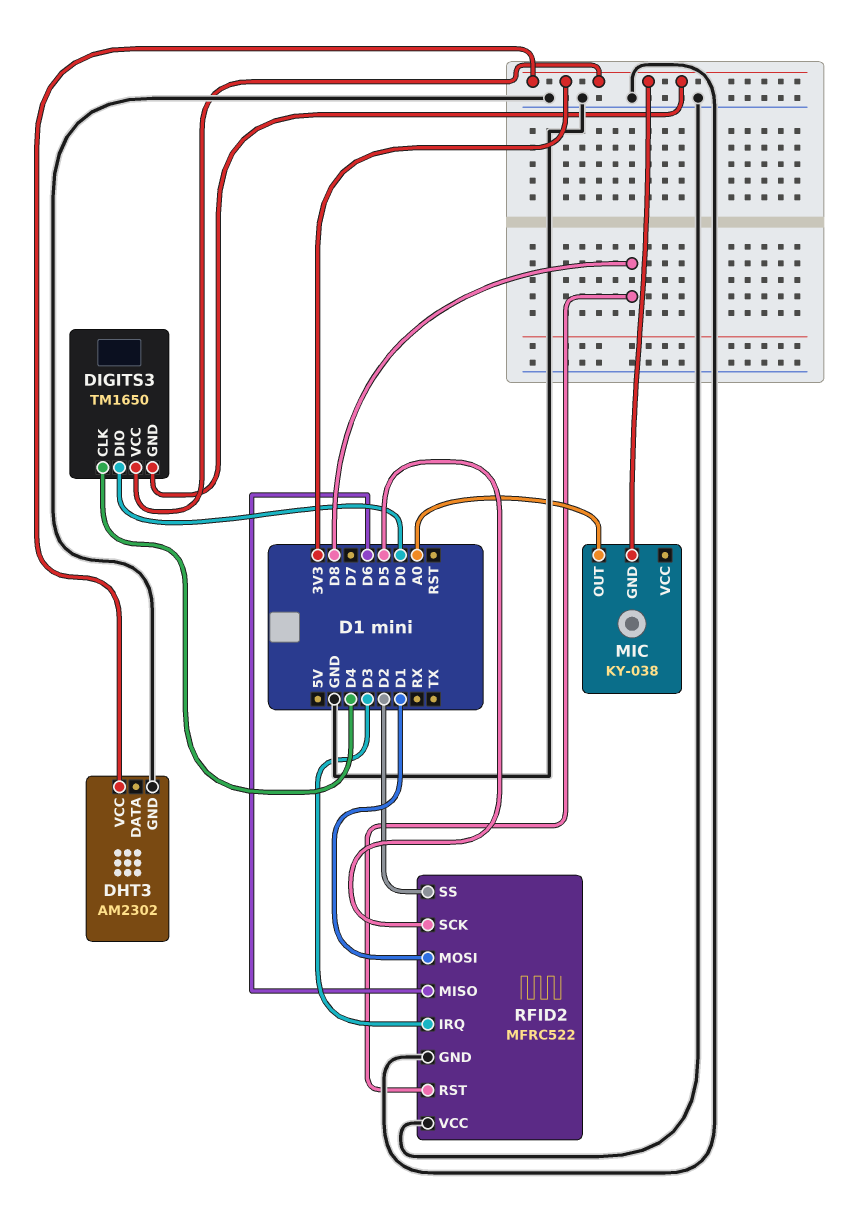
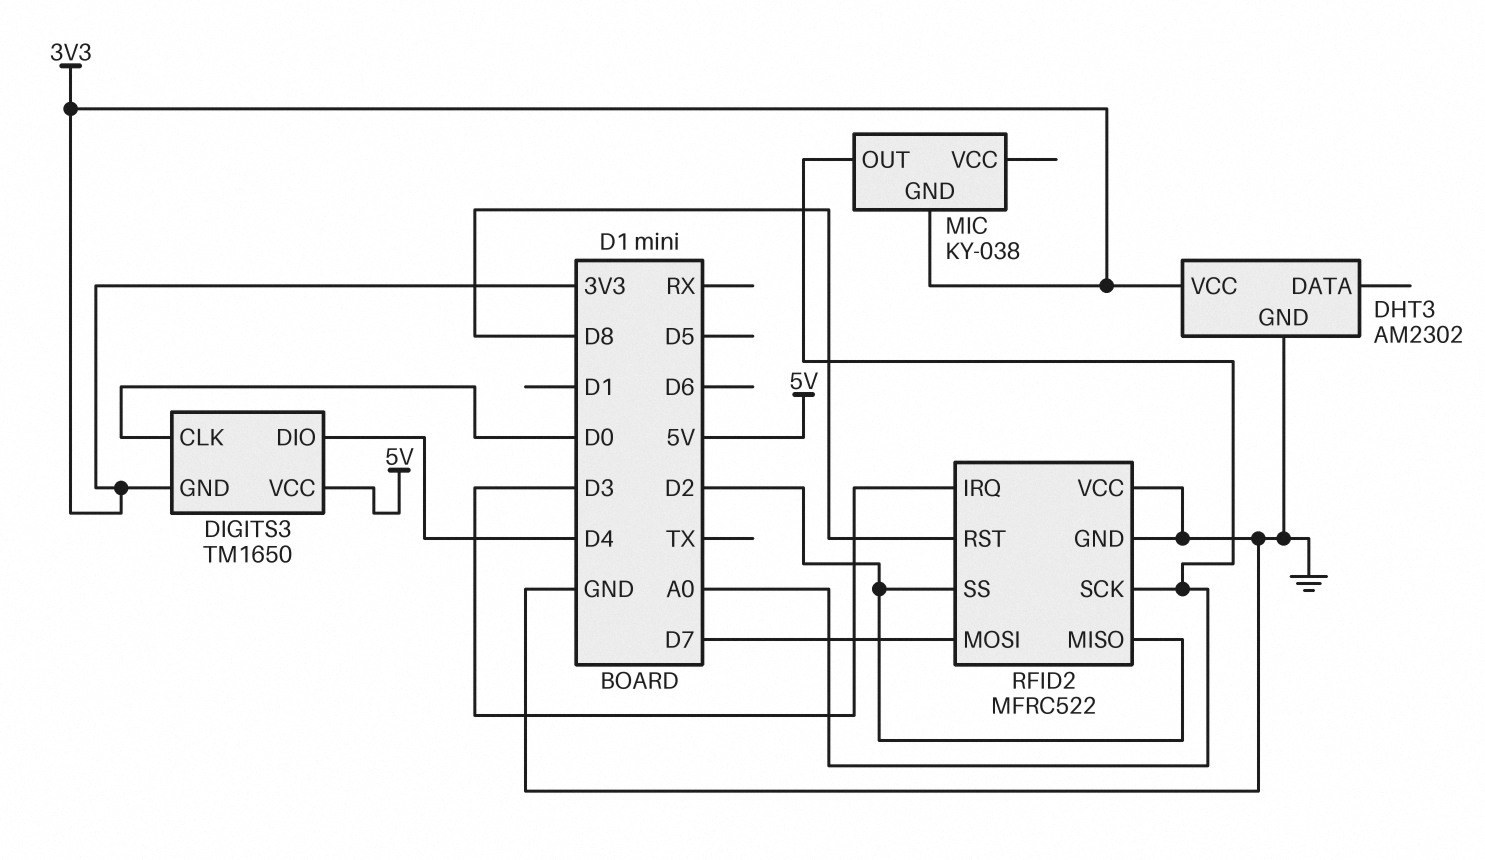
DIGITS3 pin CLK: D4 -> D0
DIGITS3 pin DIO: D0 -> D4
DIGITS3 pin VCC: 3V3 -> 5V
RFID2 pin MISO: D6 -> D2
RFID2 pin MOSI: D1 -> D7
RFID2 pin SCK: D5 -> A0

